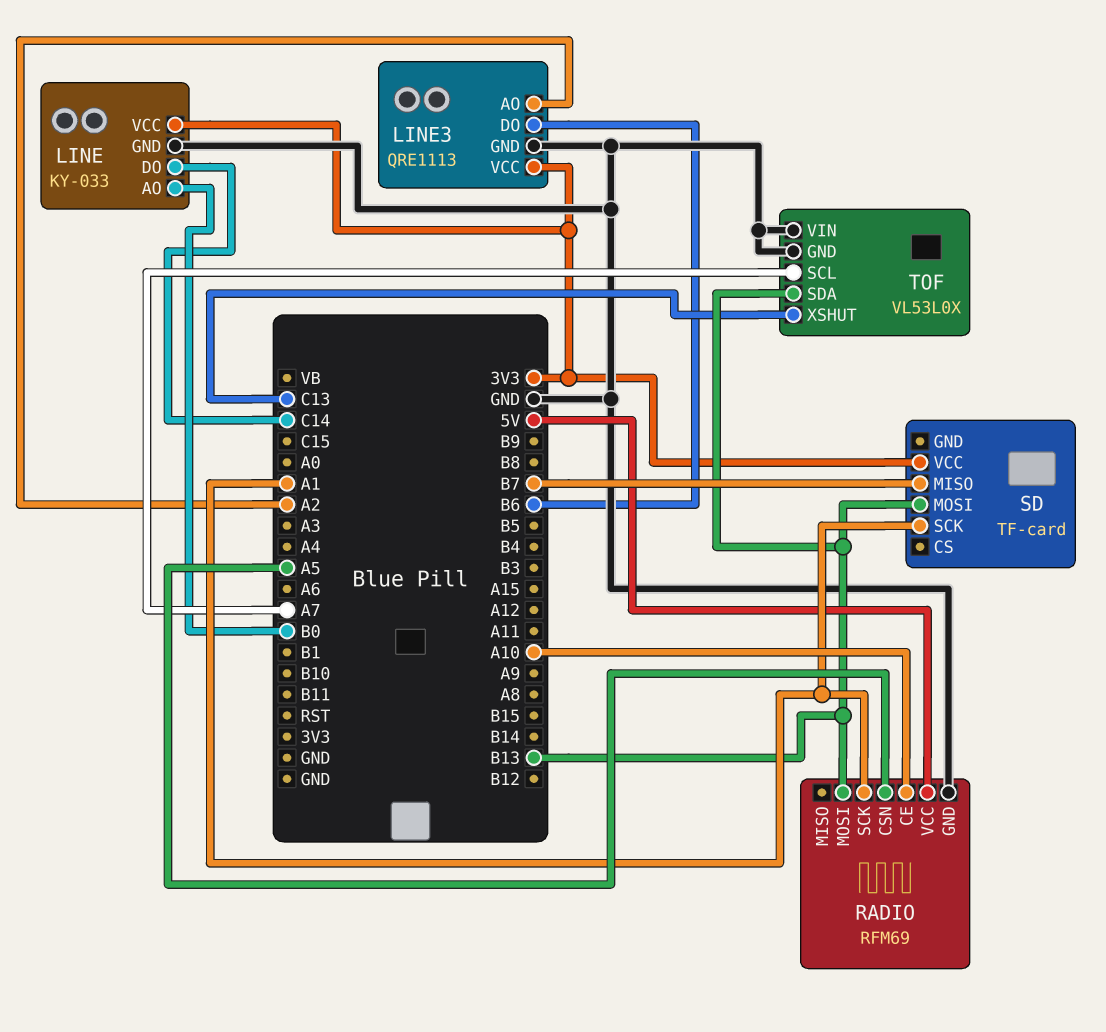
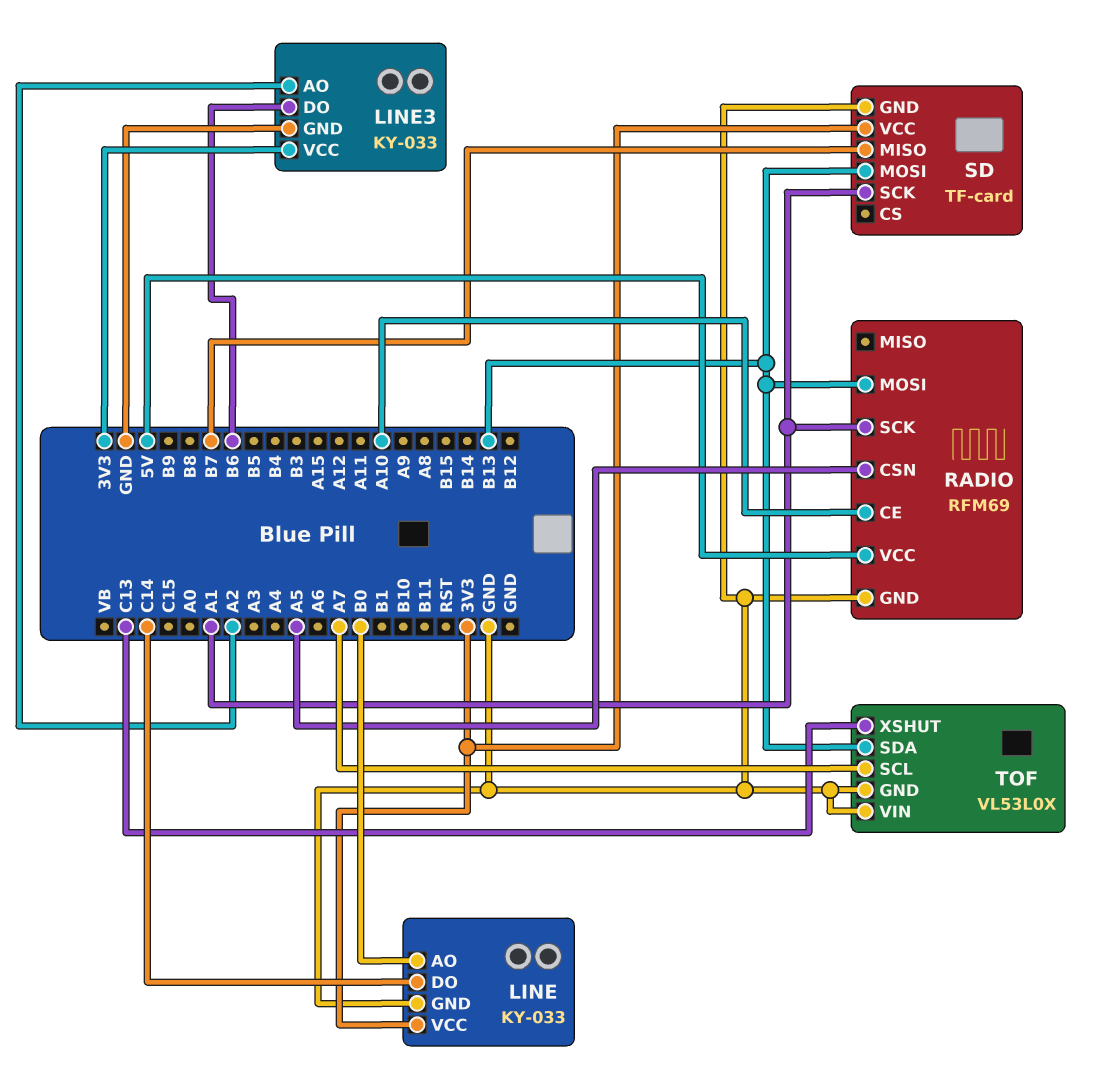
LINE3: QRE1113 -> KY-033
SD pin GND: none -> GND

